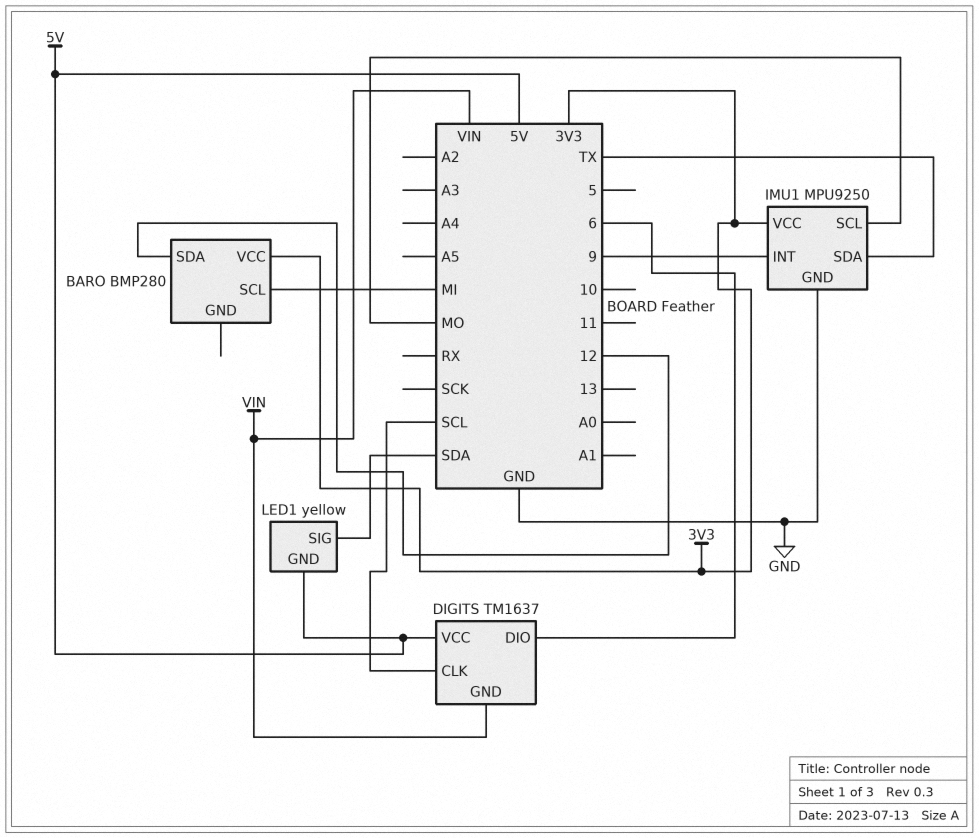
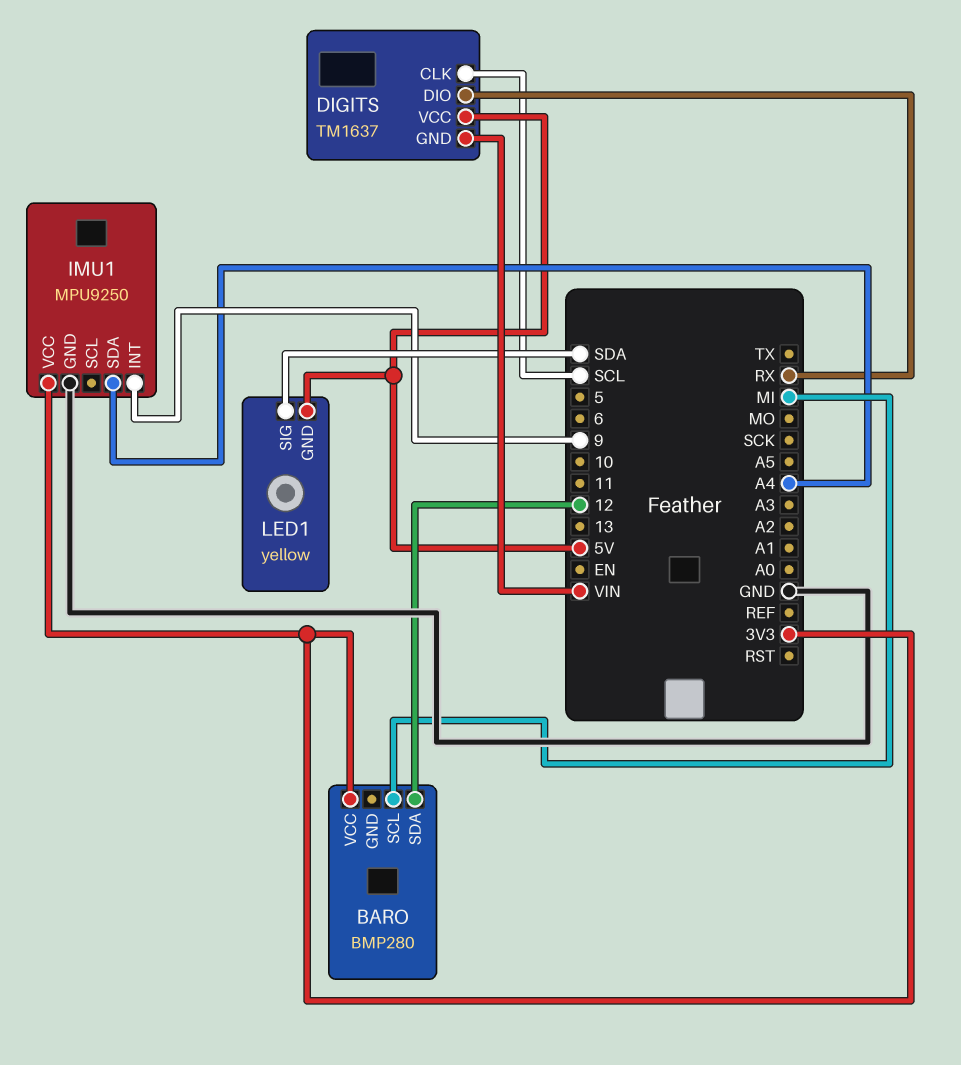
DIGITS pin DIO: 6 -> RX
IMU1 pin SCL: MO -> none
IMU1 pin SDA: TX -> A4

